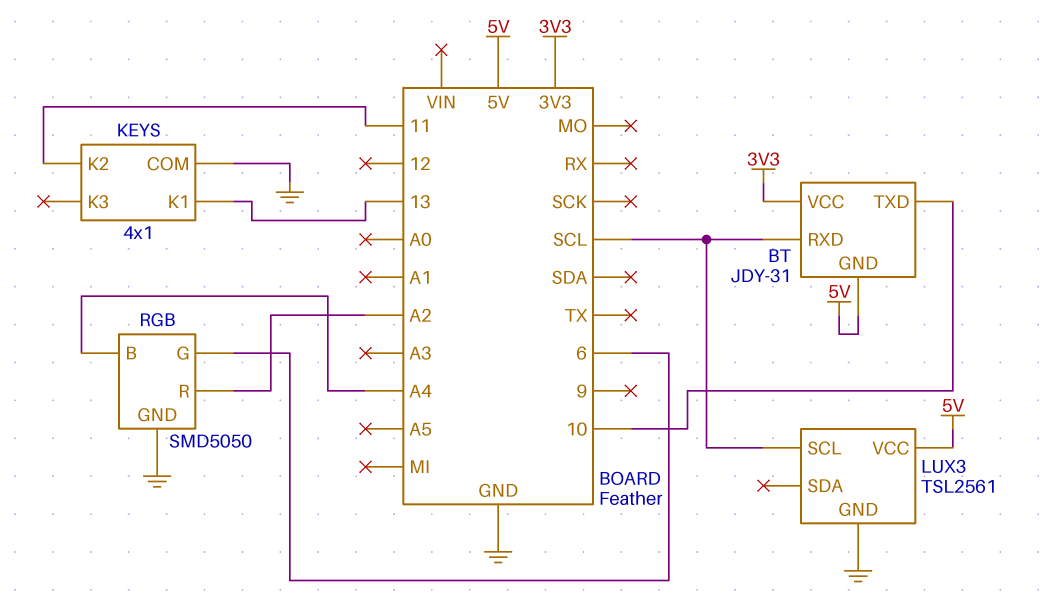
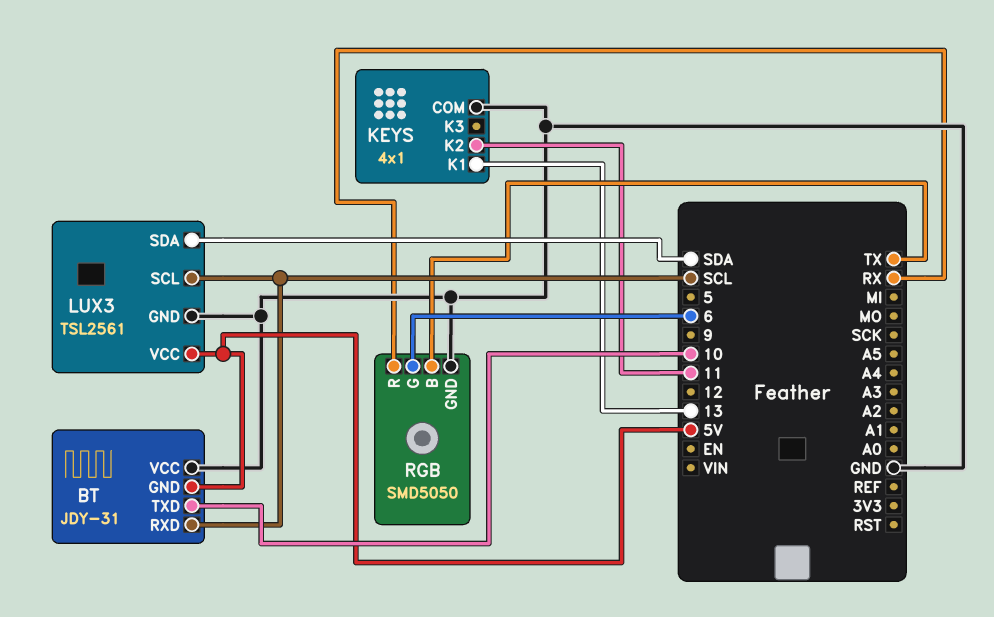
BT pin VCC: 3V3 -> GND
LUX3 pin SDA: none -> SDA
RGB pin B: A4 -> TX
RGB pin R: A2 -> RX

